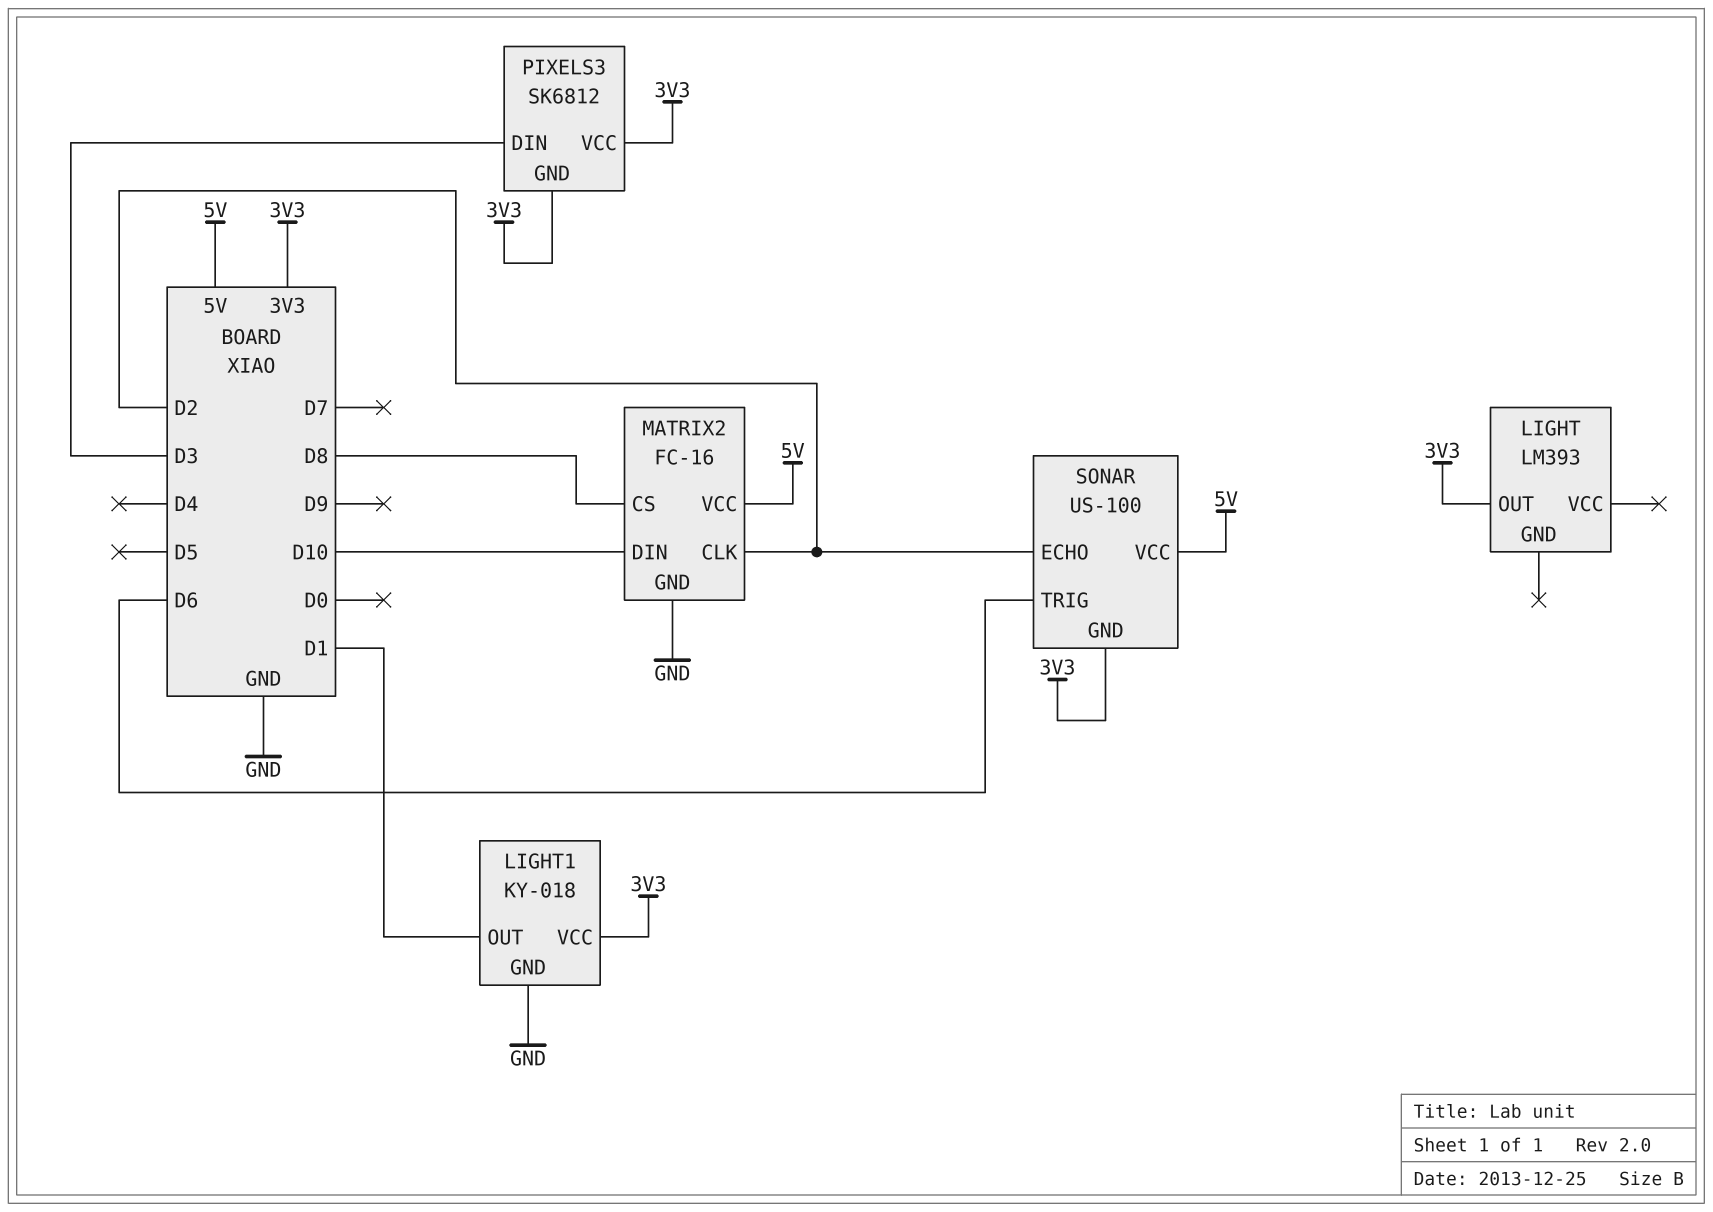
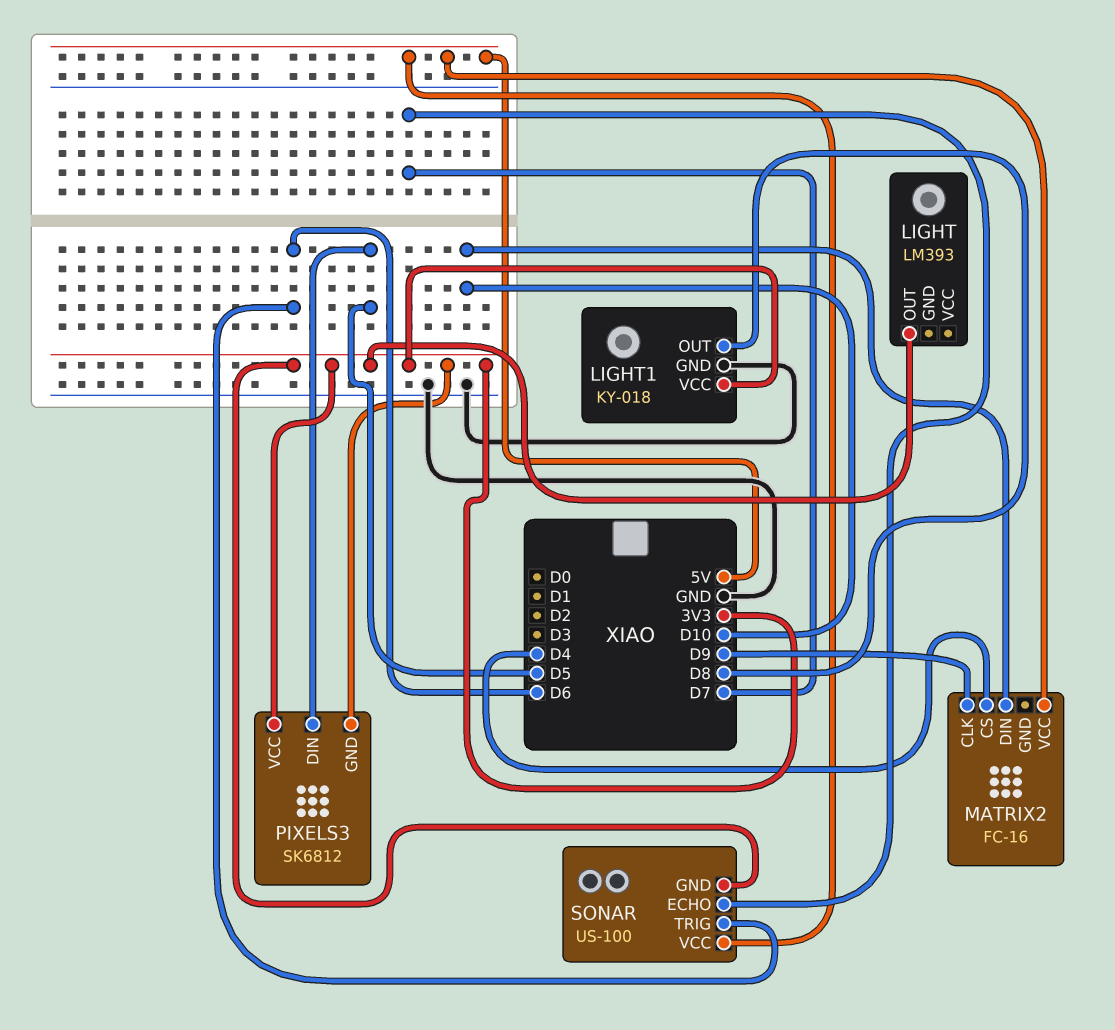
LIGHT1 pin OUT: D1 -> D8
MATRIX2 pin CLK: D2 -> D9
MATRIX2 pin CS: D8 -> D4
MATRIX2 pin GND: GND -> none
PIXELS3 pin DIN: D3 -> D5
SONAR pin ECHO: D2 -> D7

